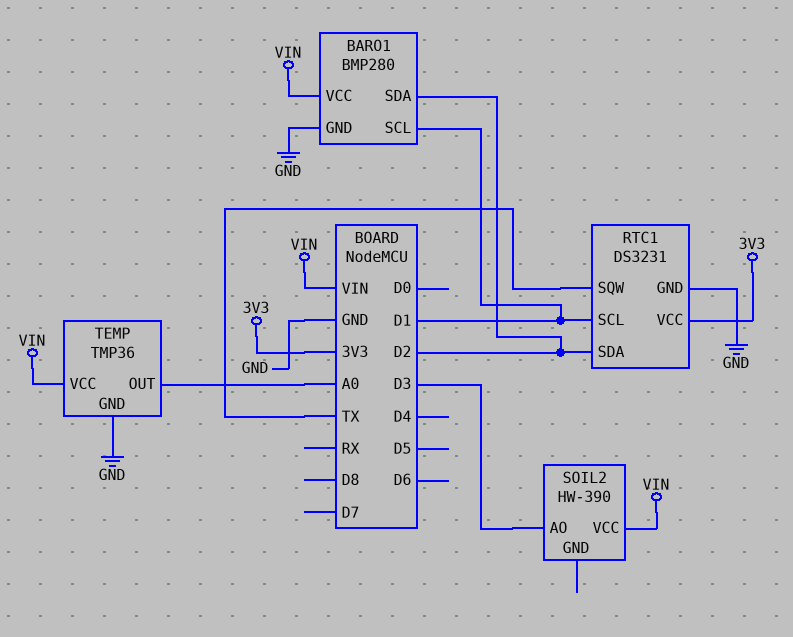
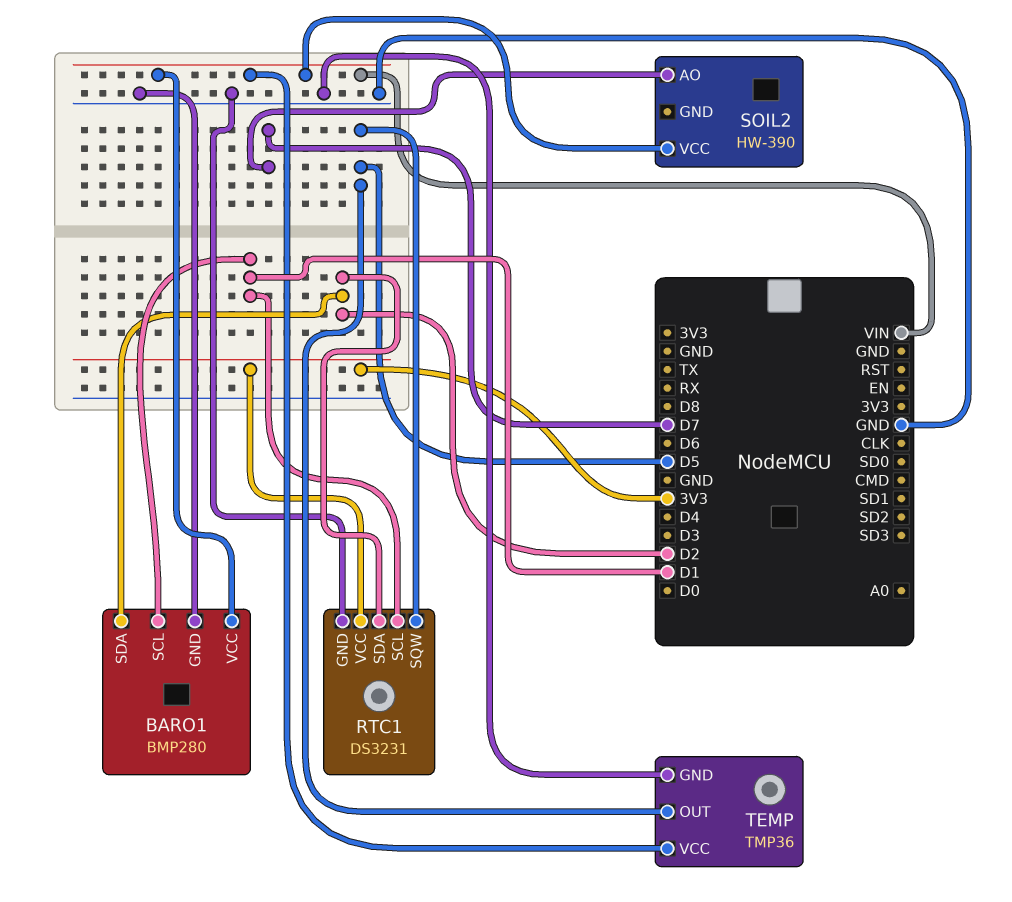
RTC1 pin SQW: TX -> D5
SOIL2 pin AO: D3 -> D7
TEMP pin OUT: A0 -> D5

